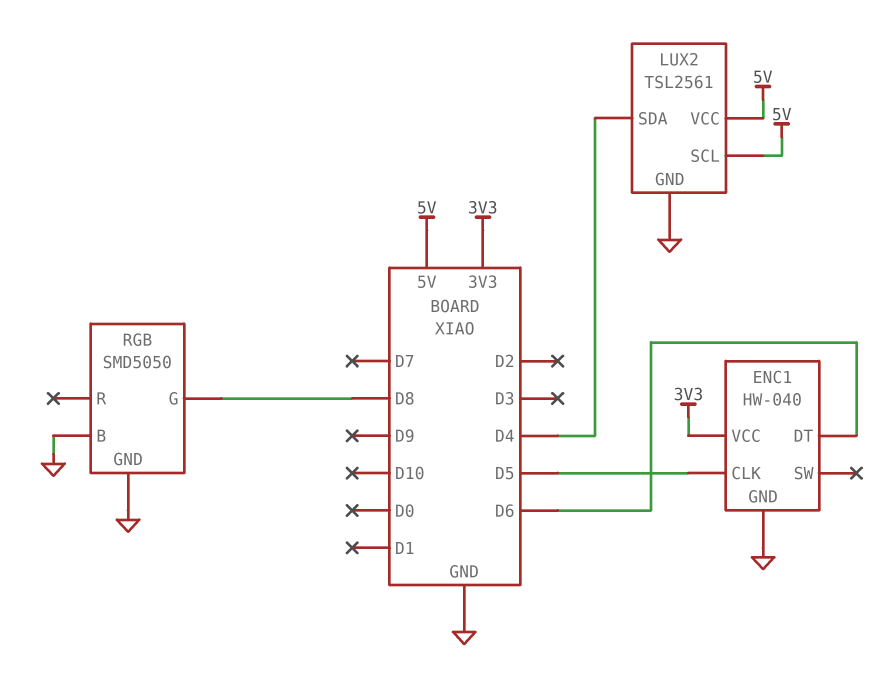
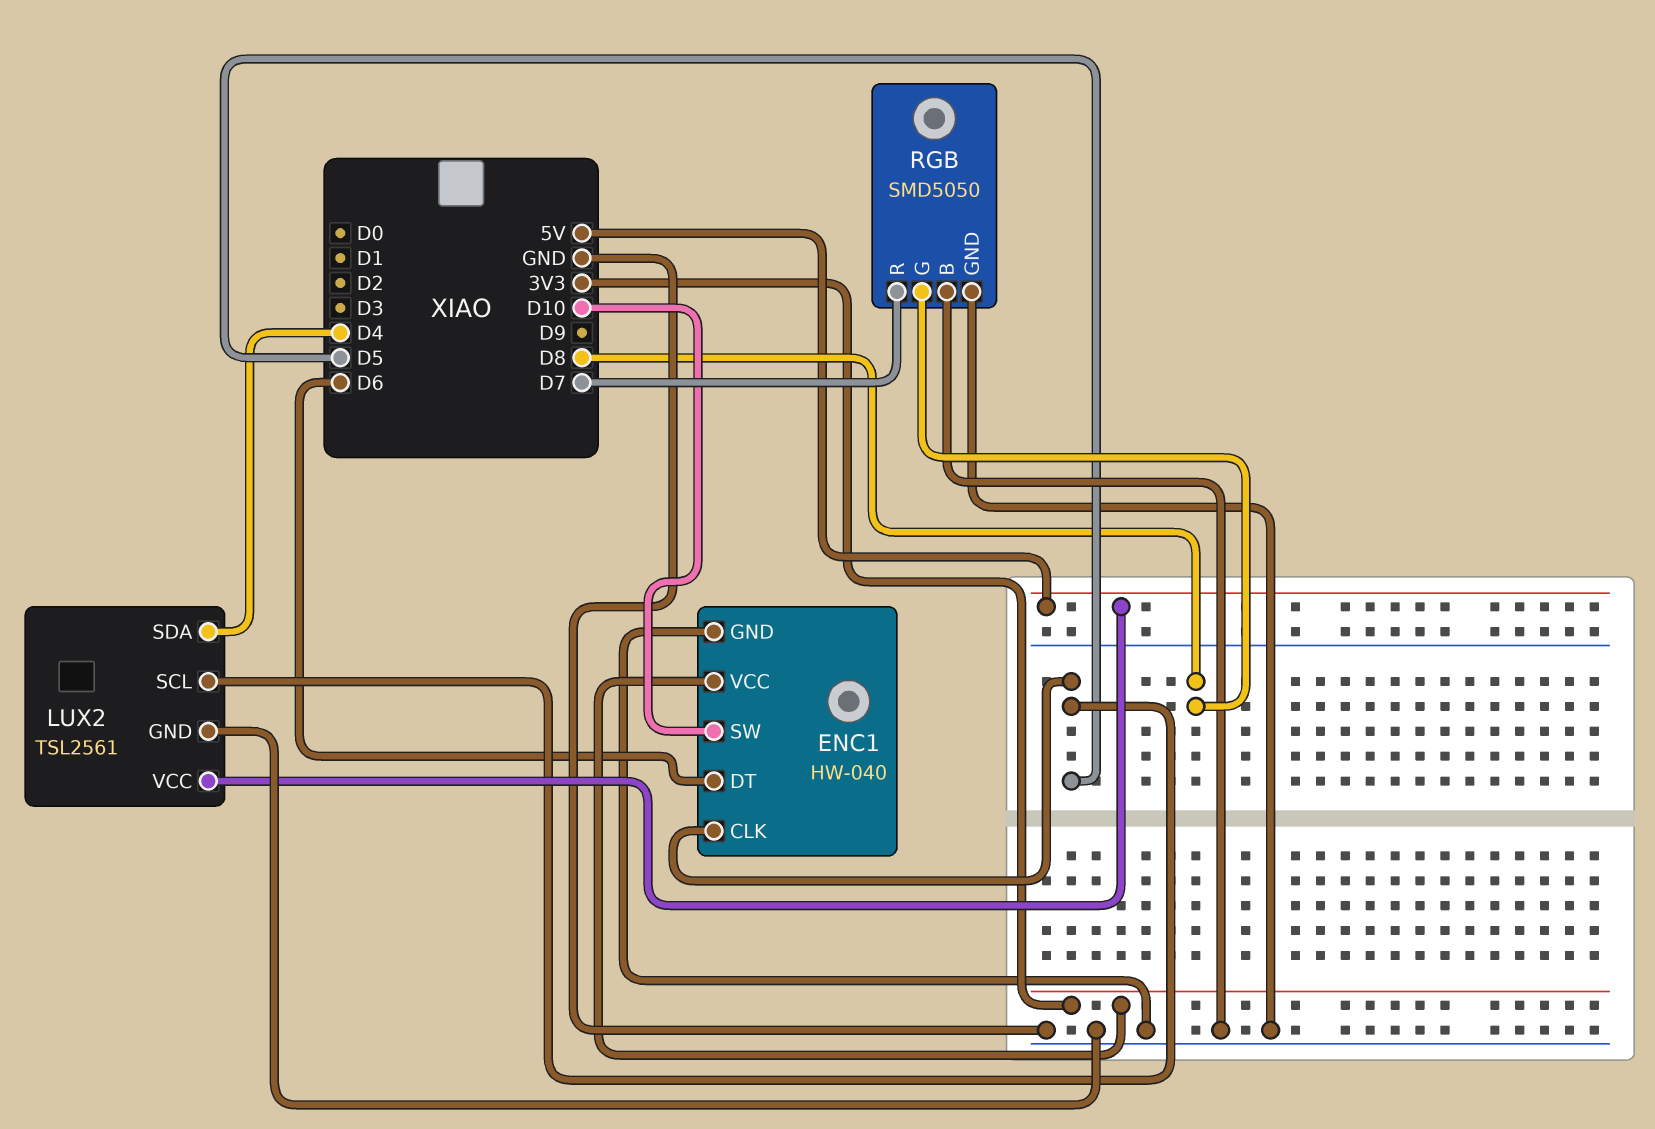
ENC1 pin SW: none -> D10
LUX2 pin SCL: 5V -> D5
RGB pin R: none -> D7

